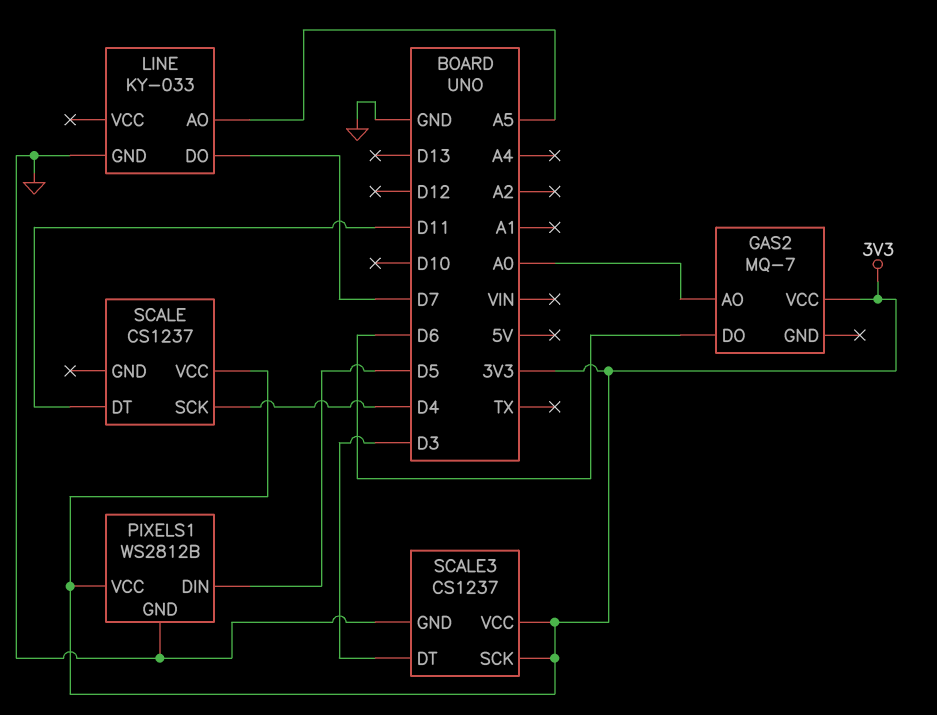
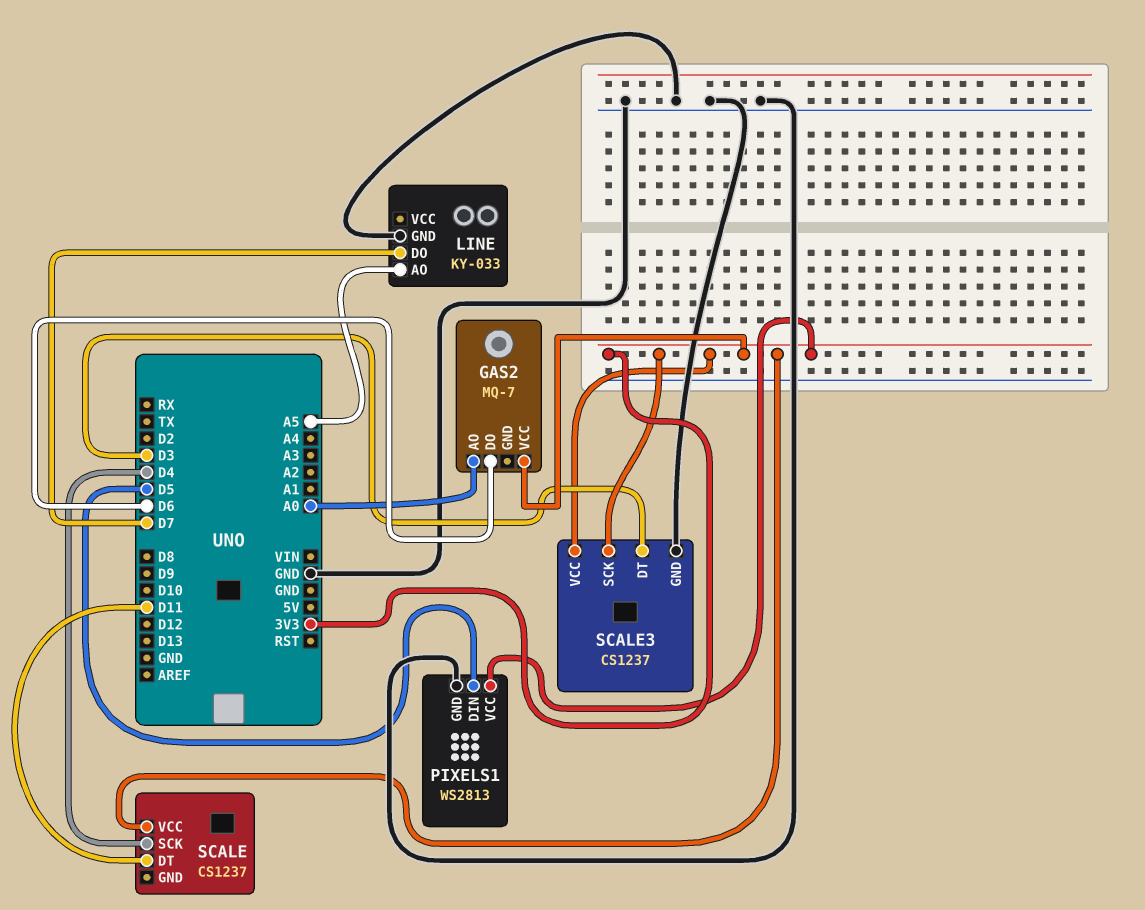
PIXELS1: WS2812B -> WS2813

